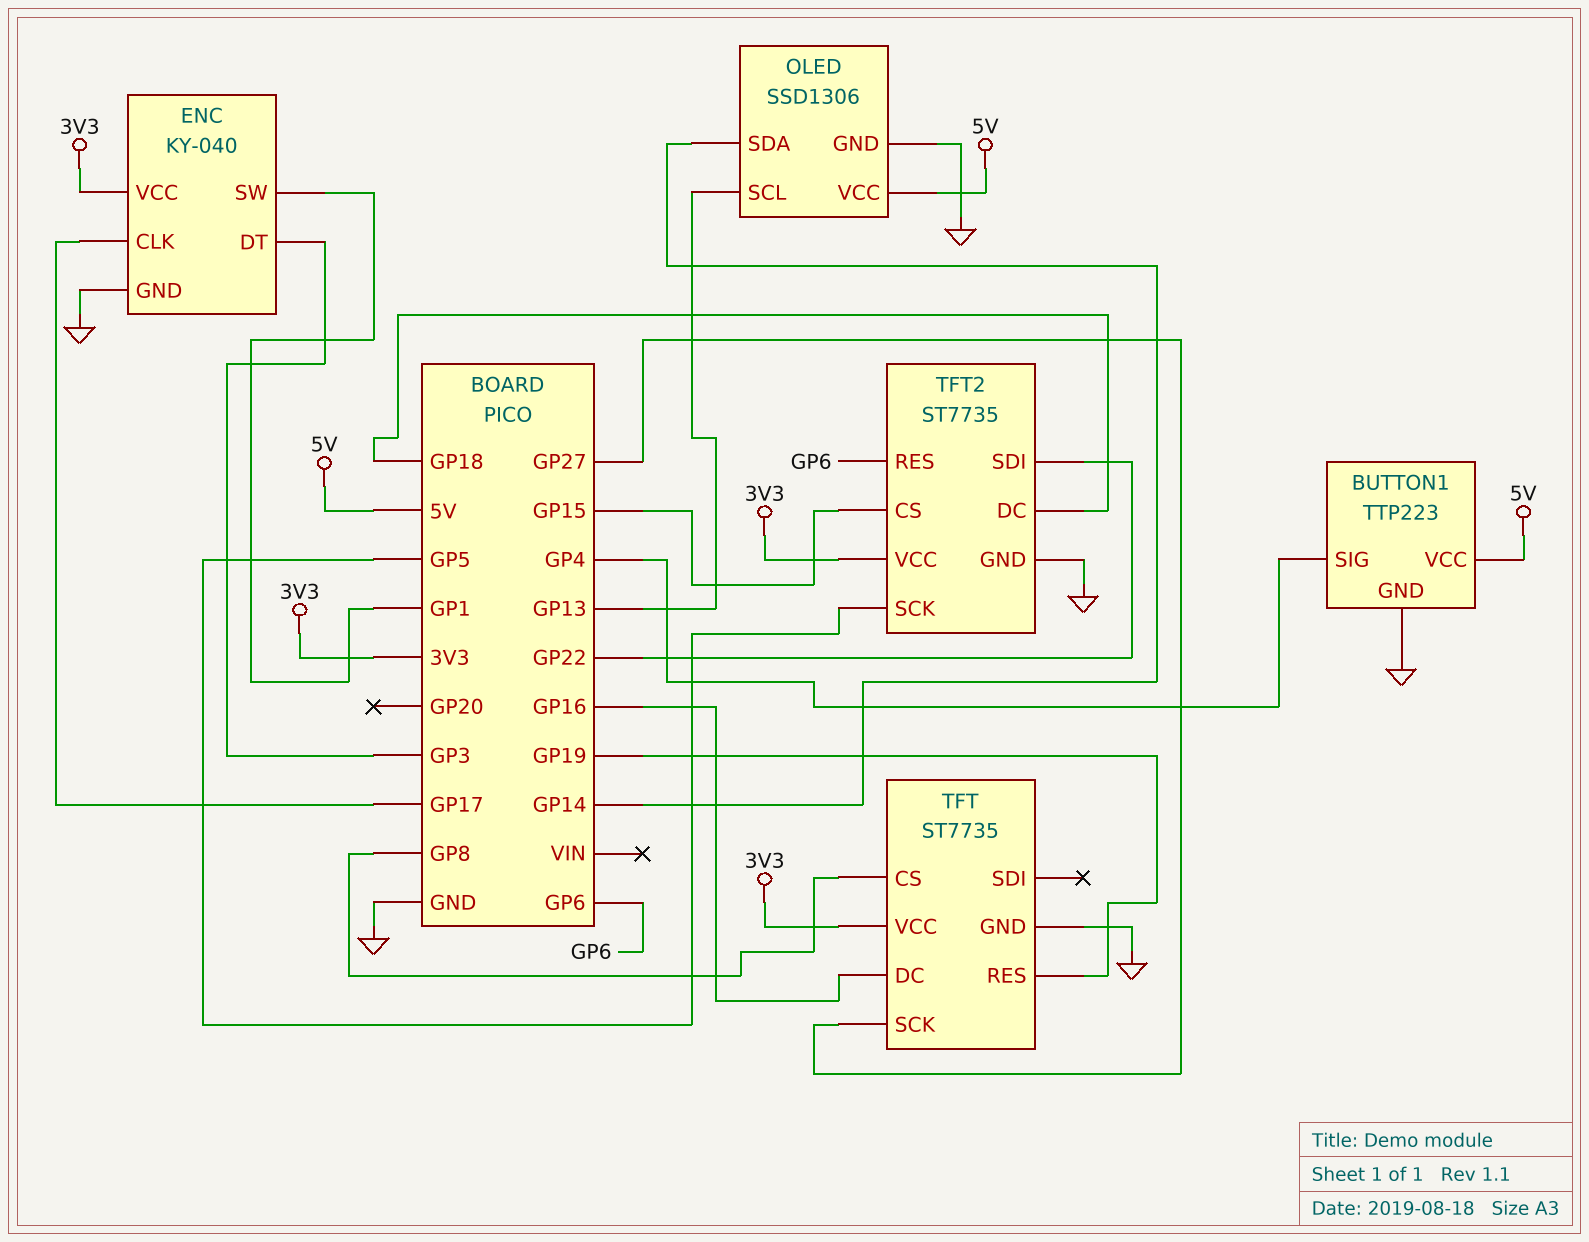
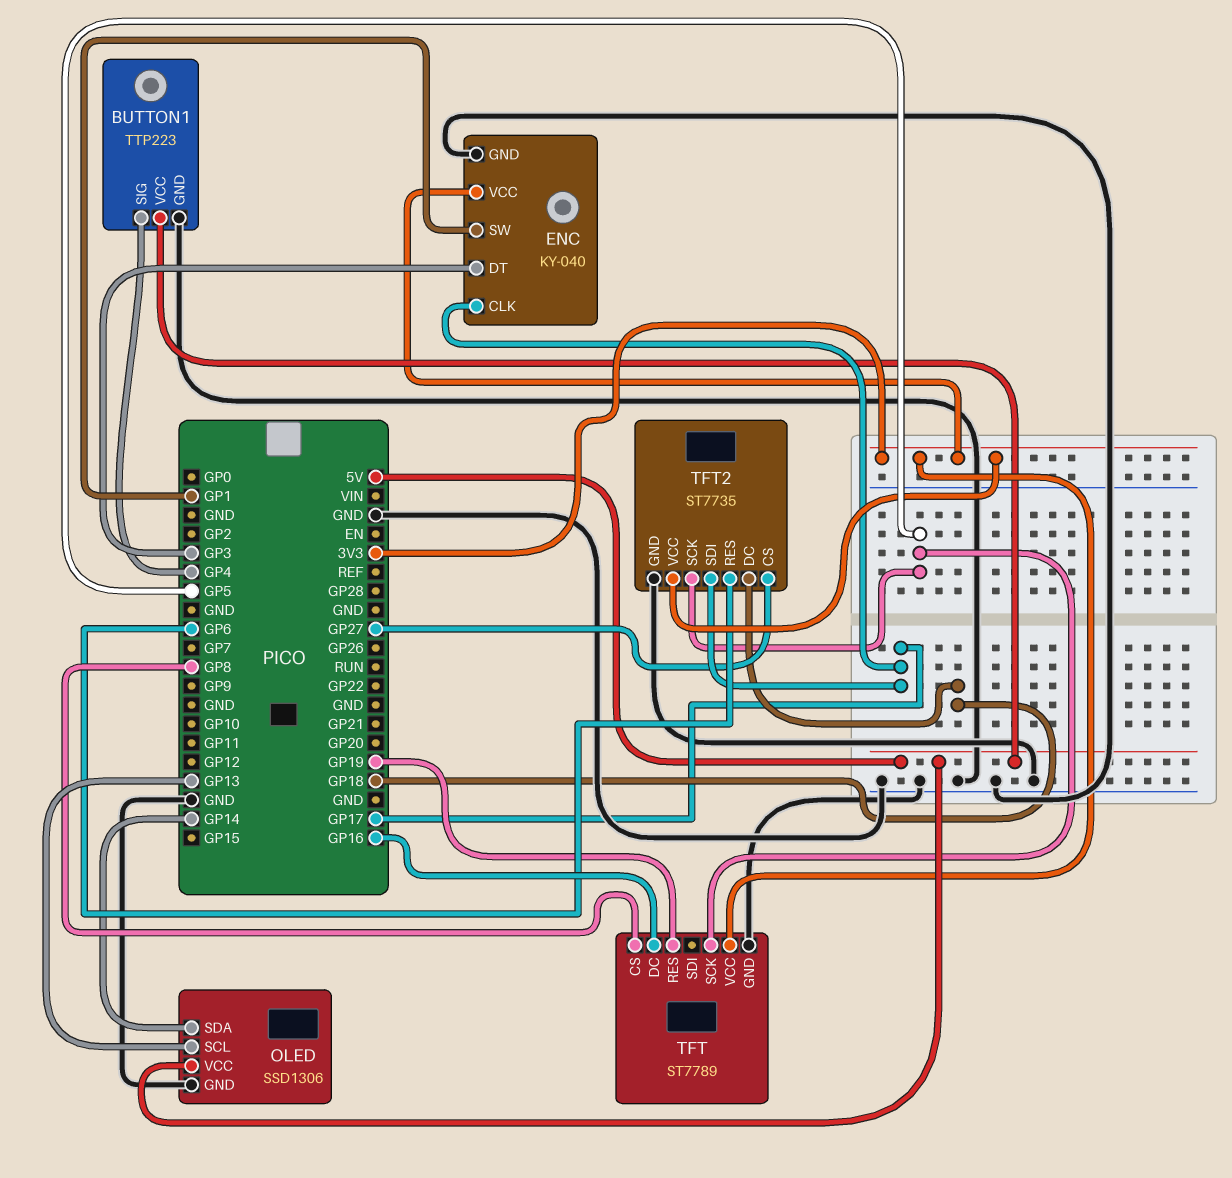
TFT: ST7735 -> ST7789
TFT pin SCK: GP27 -> GP5
TFT2 pin CS: GP15 -> GP27
TFT2 pin SDI: GP22 -> GP17

